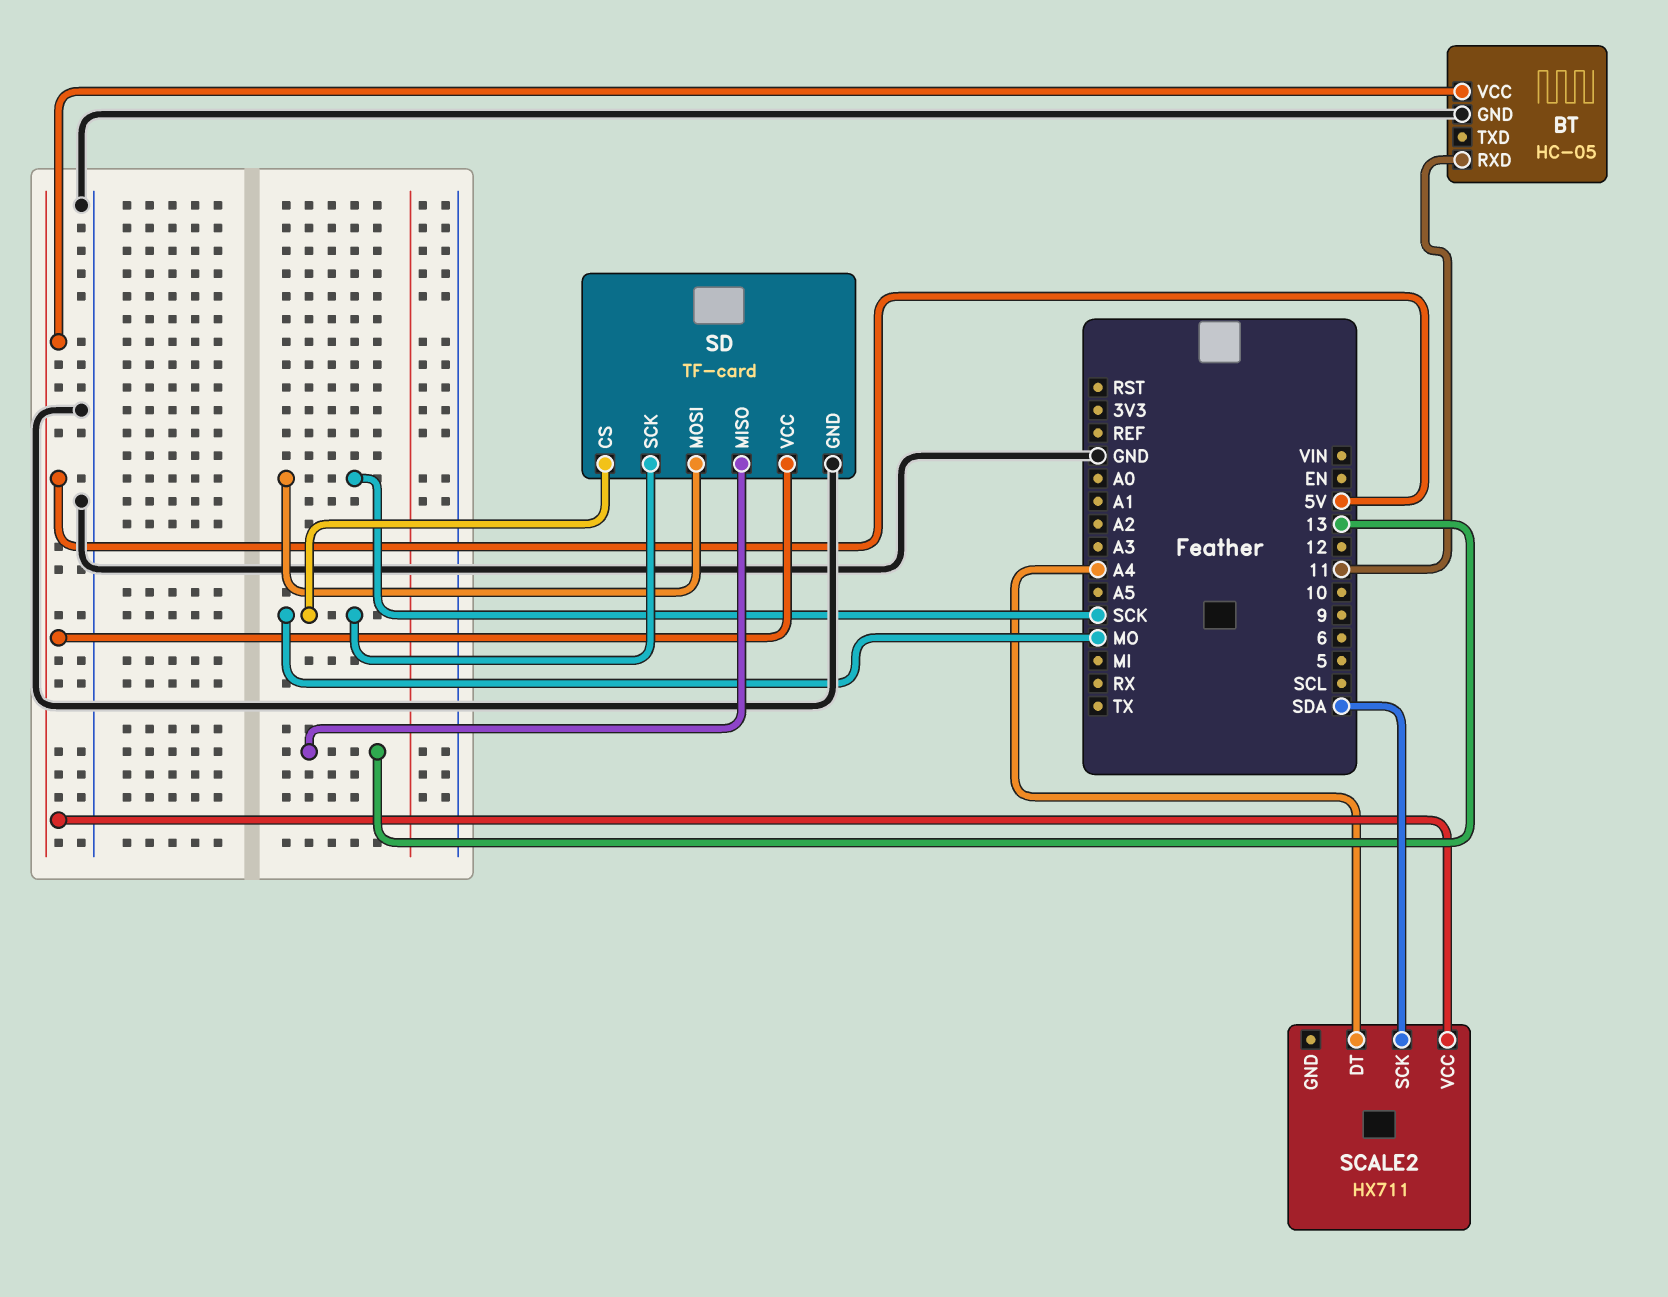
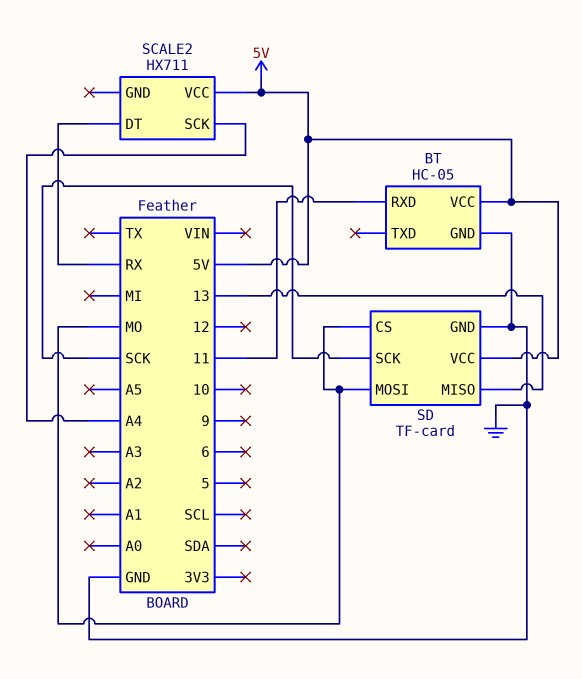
SCALE2 pin DT: A4 -> RX
SCALE2 pin SCK: SDA -> A4
SD pin MOSI: SCK -> MO
SD pin SCK: MO -> SCK

